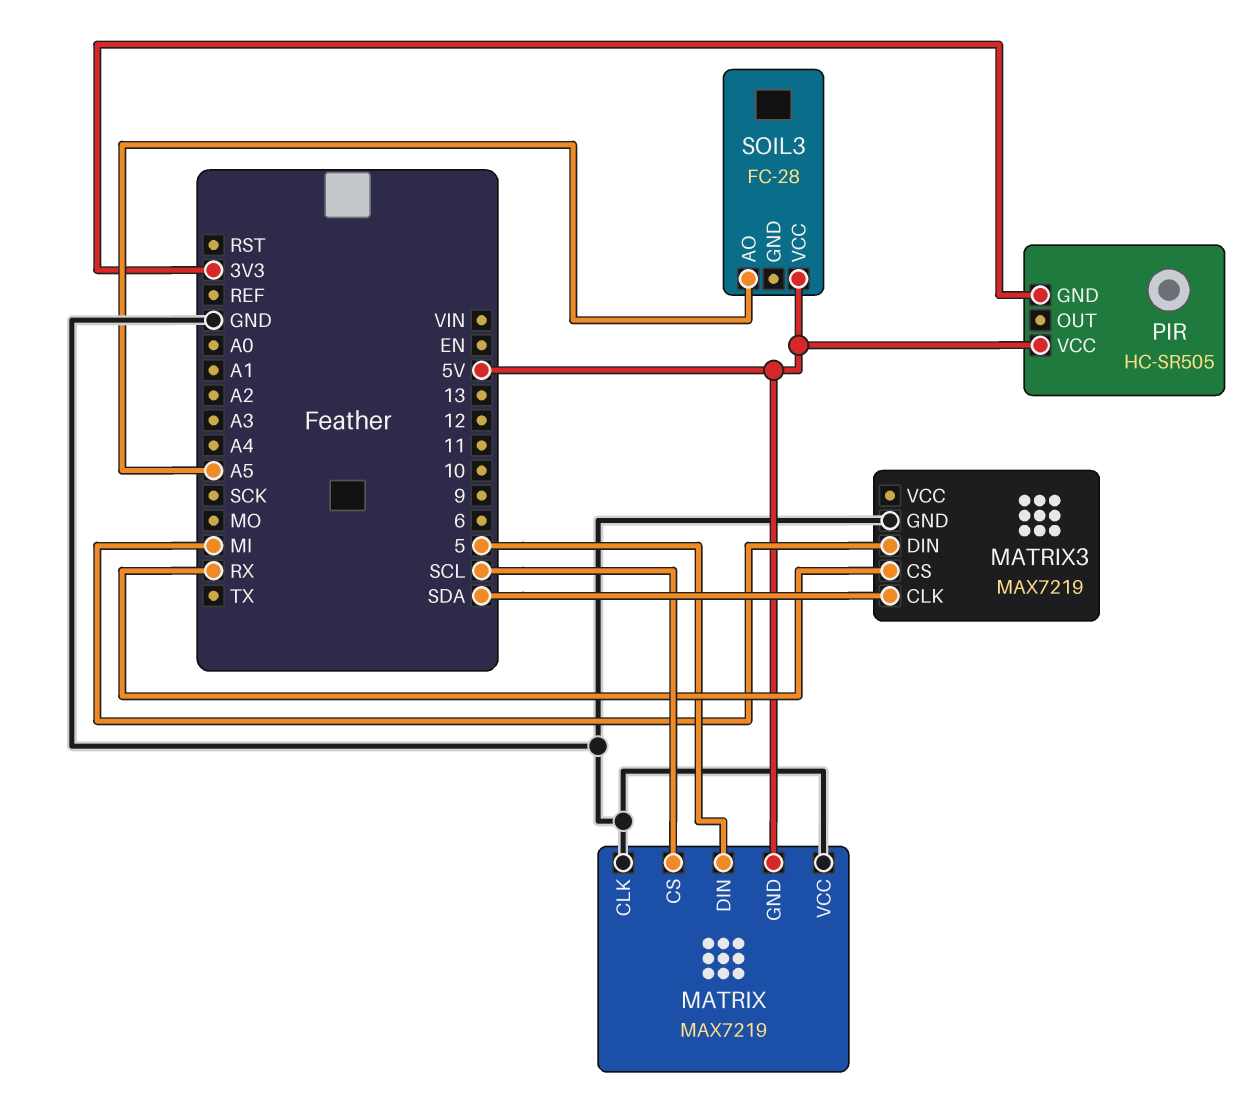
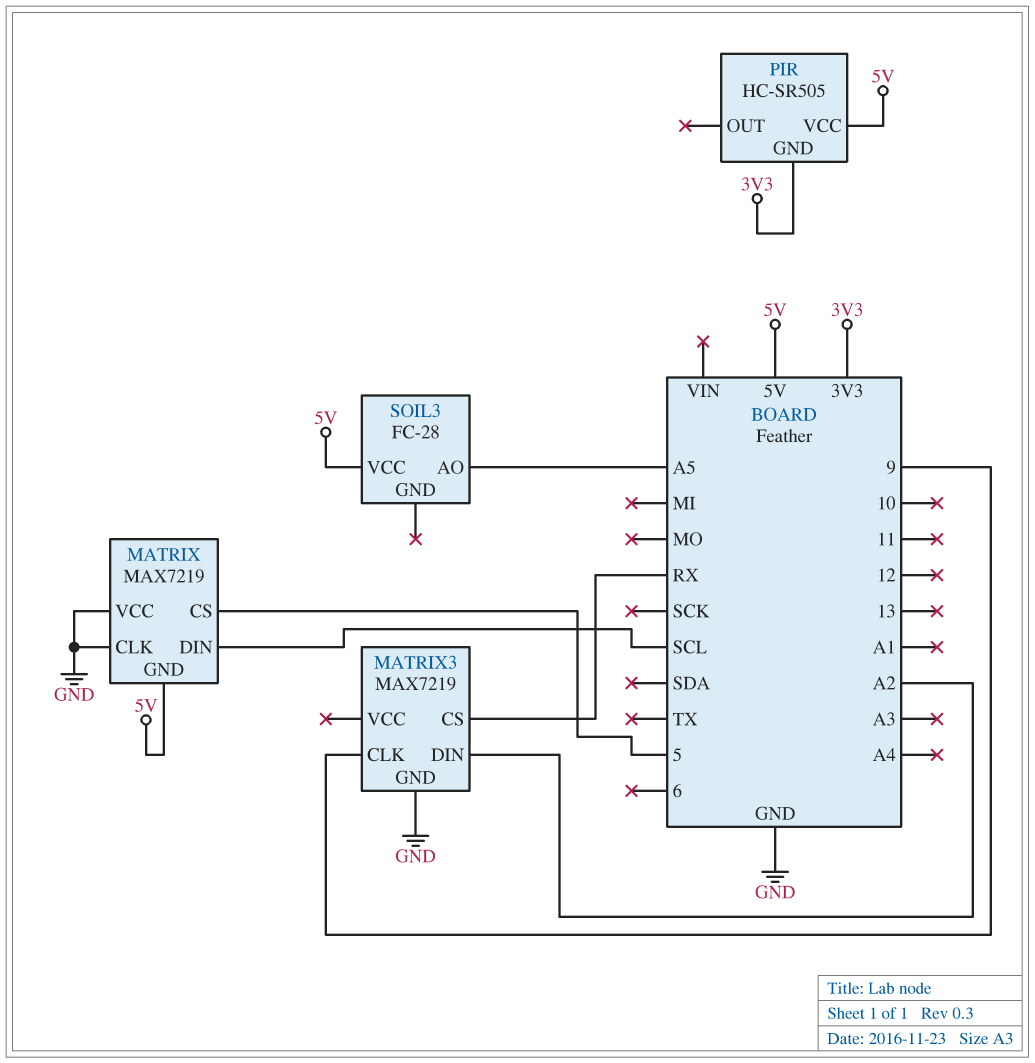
MATRIX pin CS: SCL -> 5
MATRIX pin DIN: 5 -> SCL
MATRIX3 pin CLK: SDA -> 9
MATRIX3 pin DIN: MI -> A2

